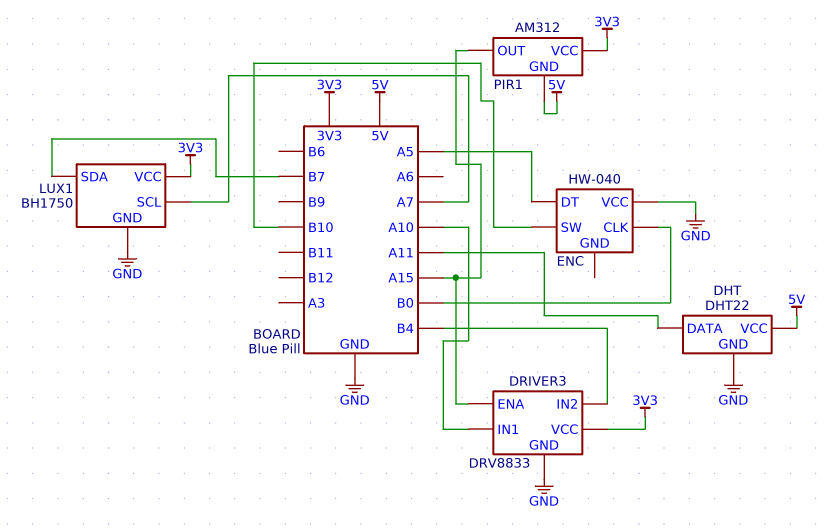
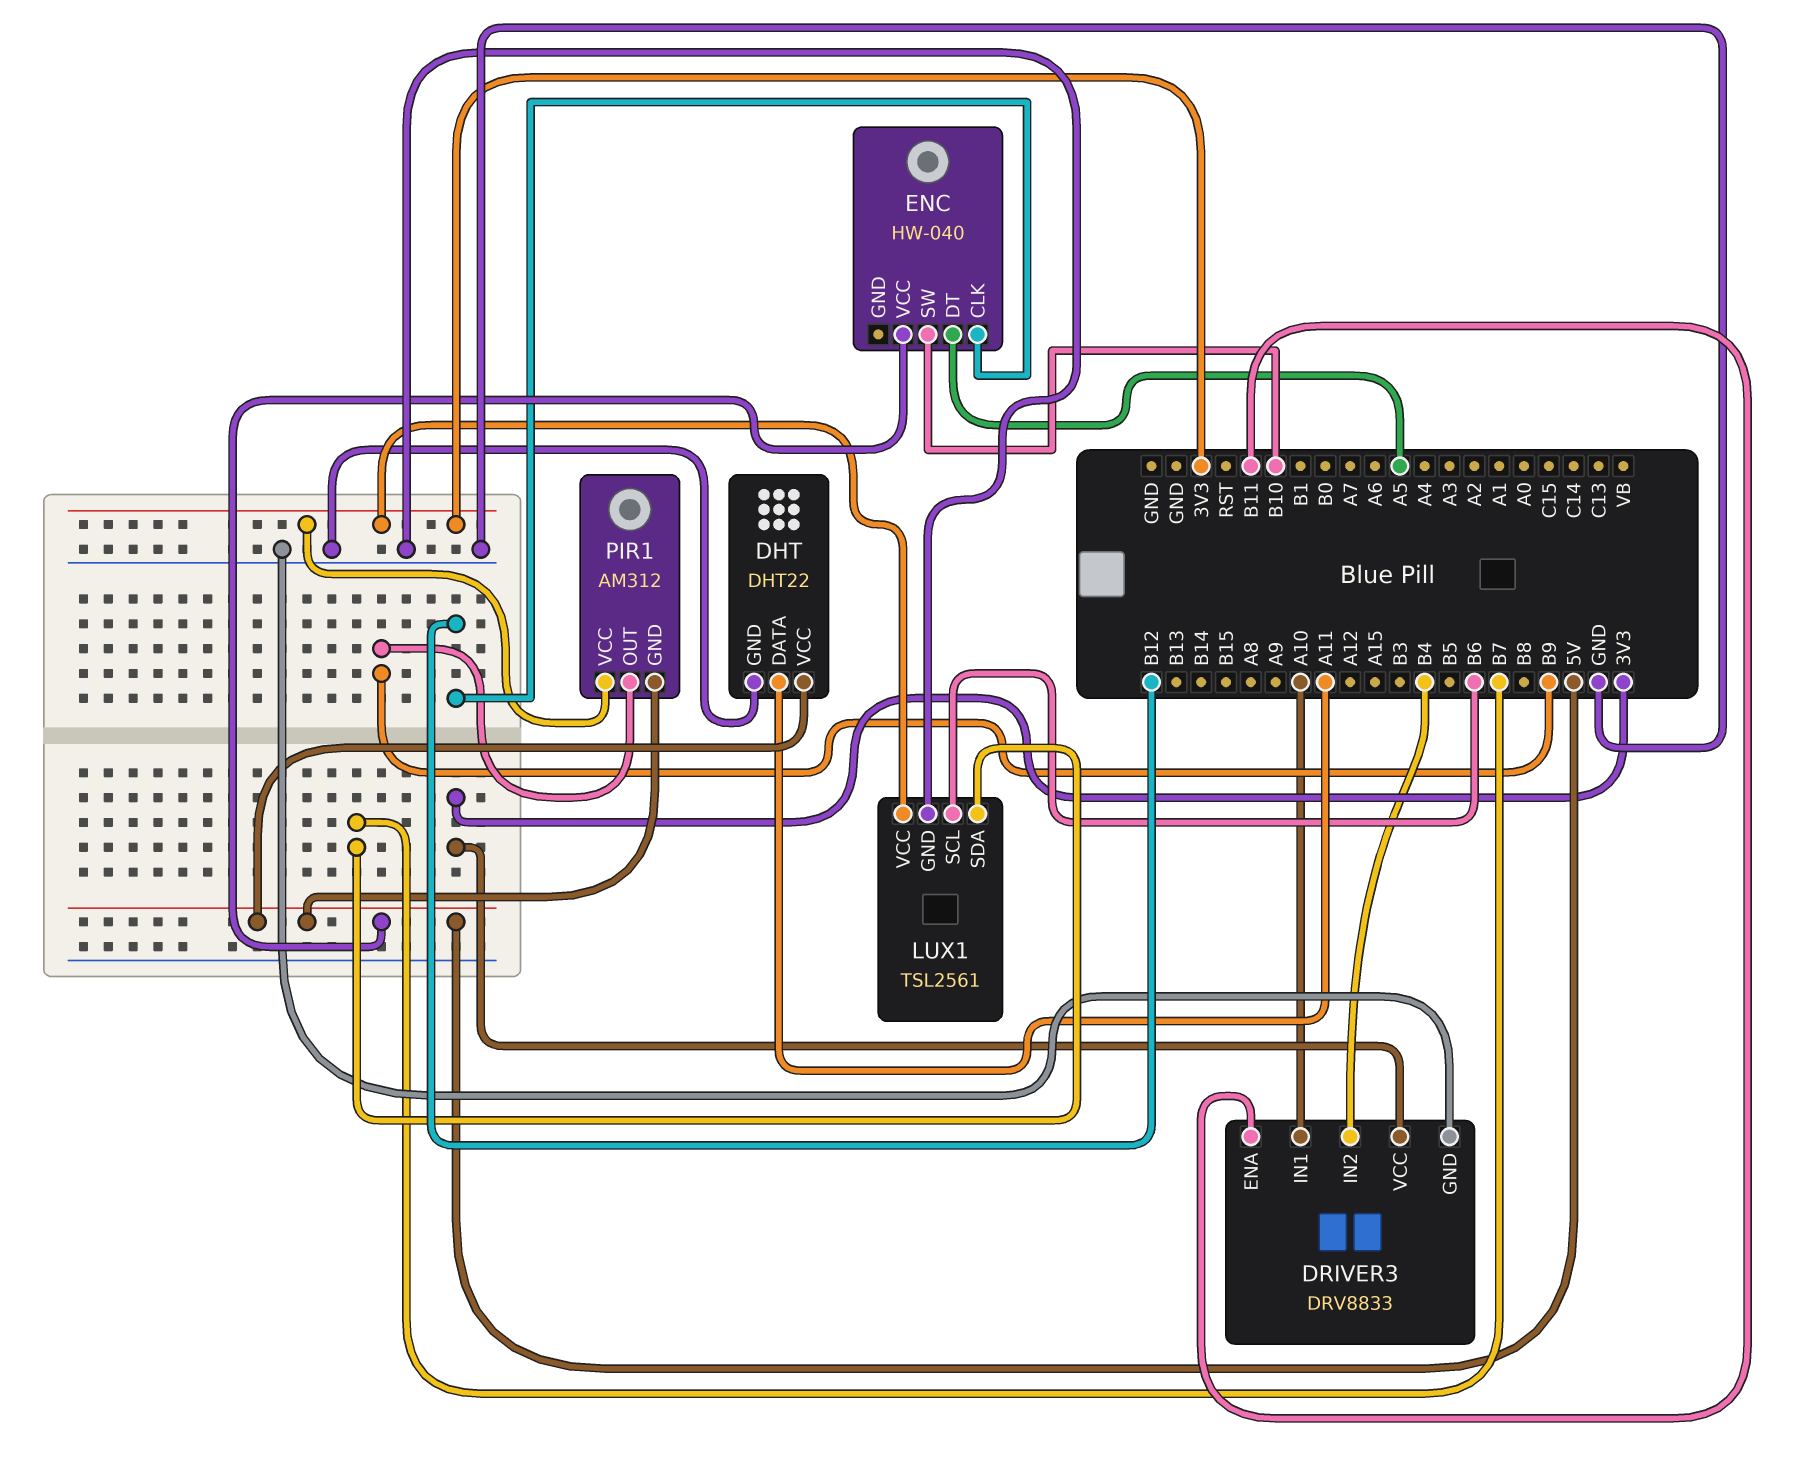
DRIVER3 pin ENA: A15 -> B11
ENC pin CLK: B0 -> B12
ENC pin VCC: GND -> 5V
LUX1: BH1750 -> TSL2561
LUX1 pin SCL: A7 -> B6
PIR1 pin OUT: A15 -> B9

